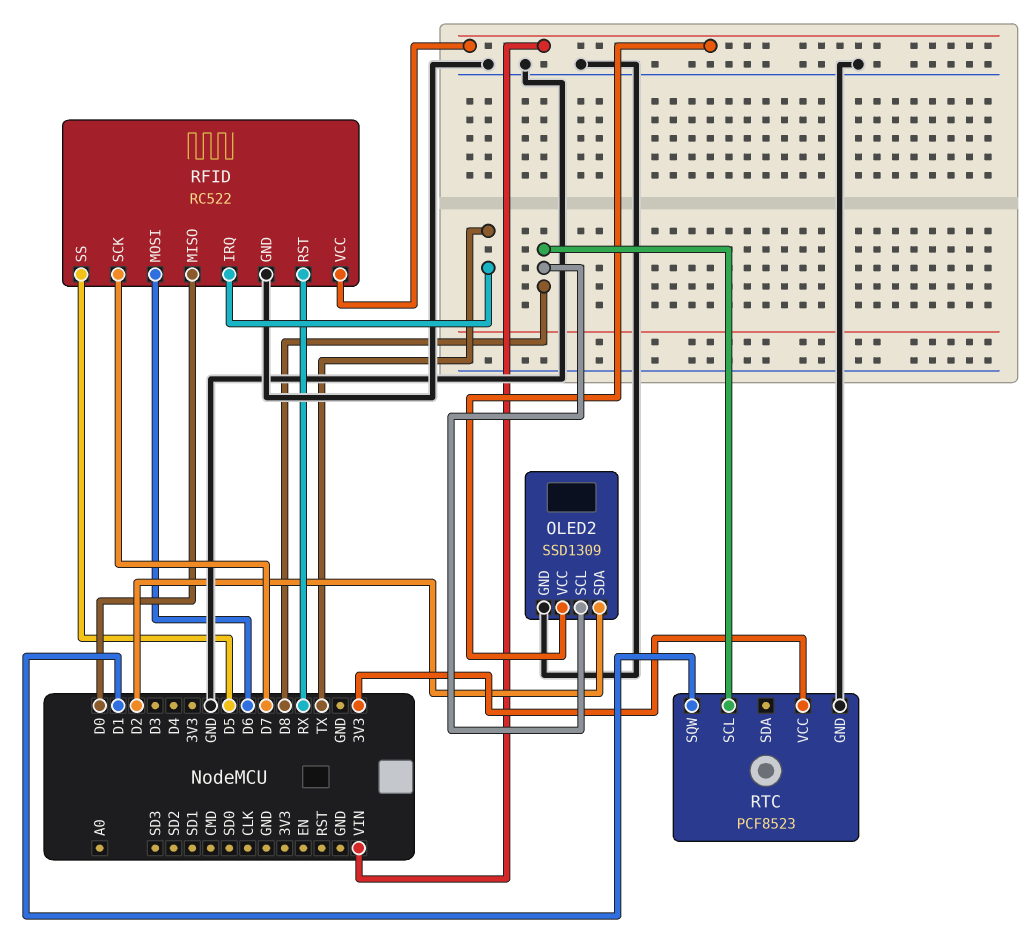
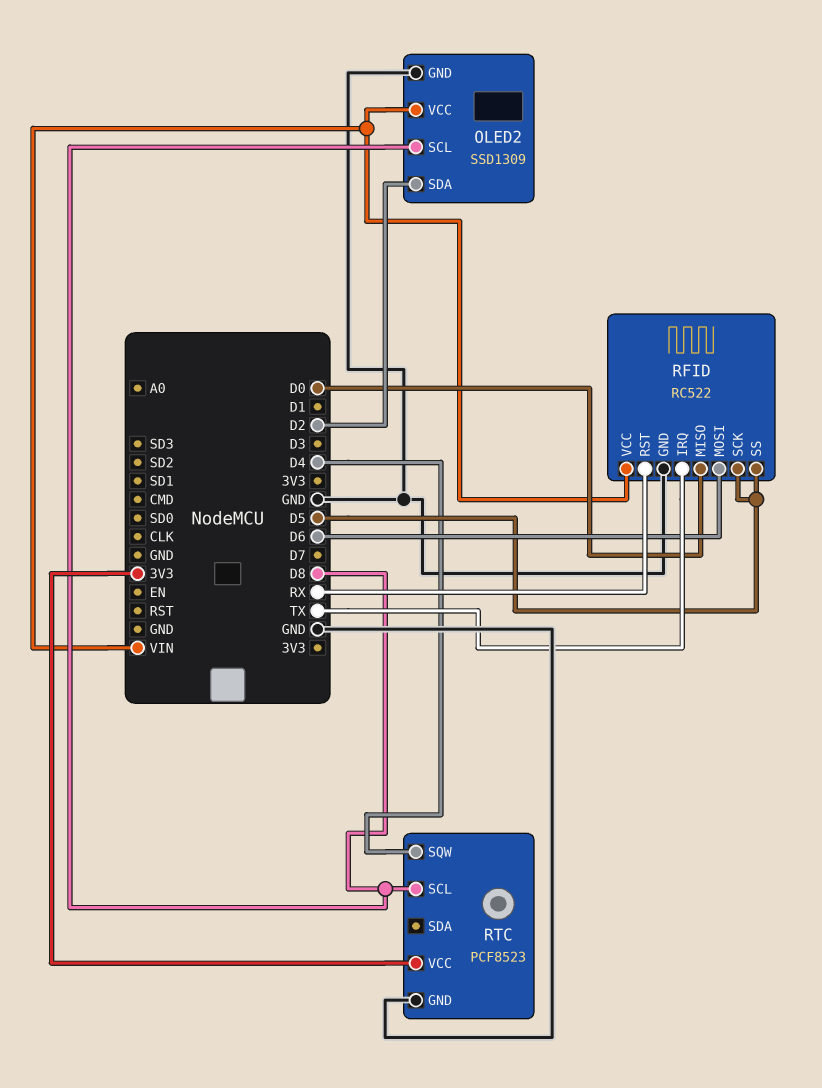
RFID pin SCK: D7 -> D5
RTC pin SQW: D1 -> D4

